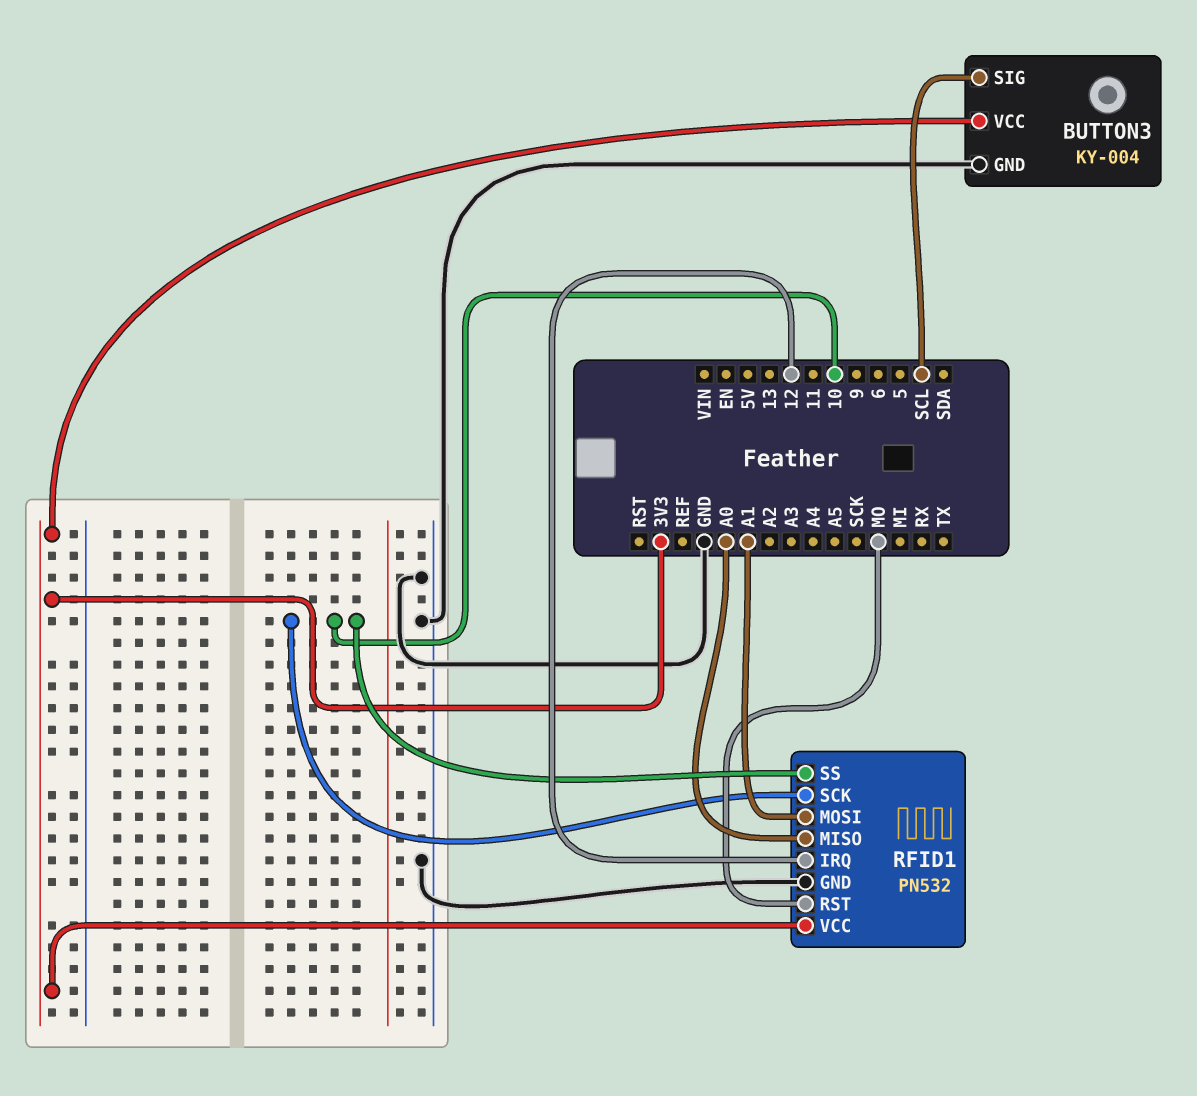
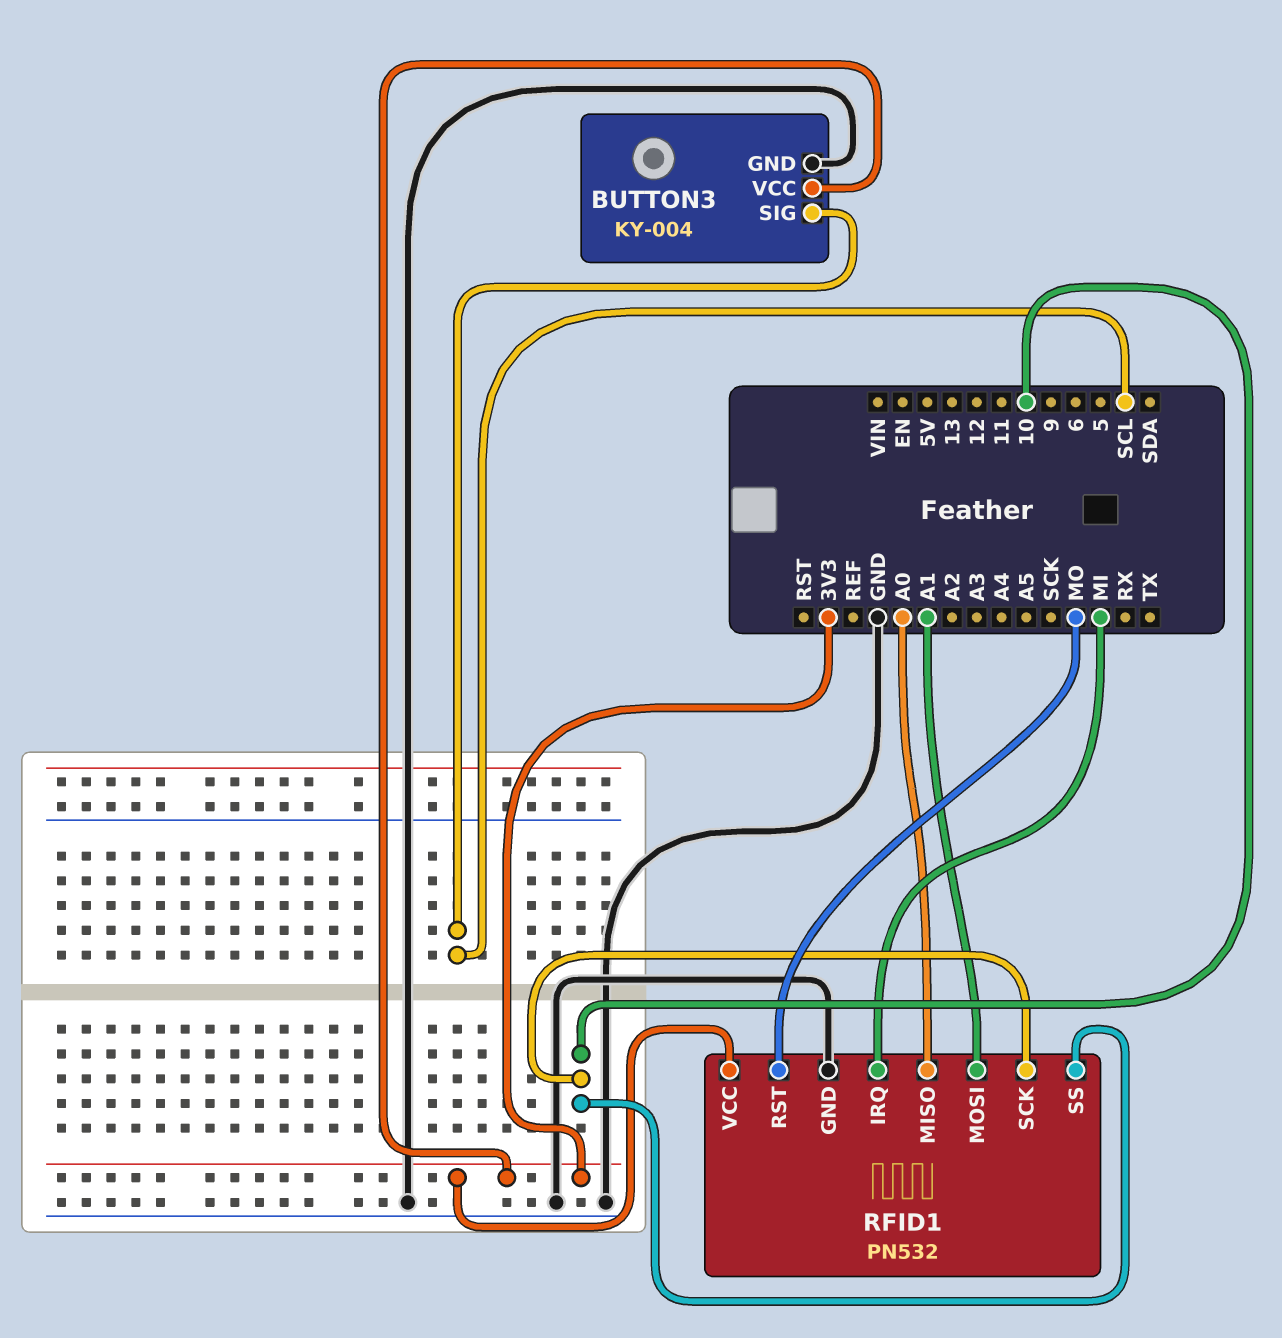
RFID1 pin IRQ: 12 -> MI

